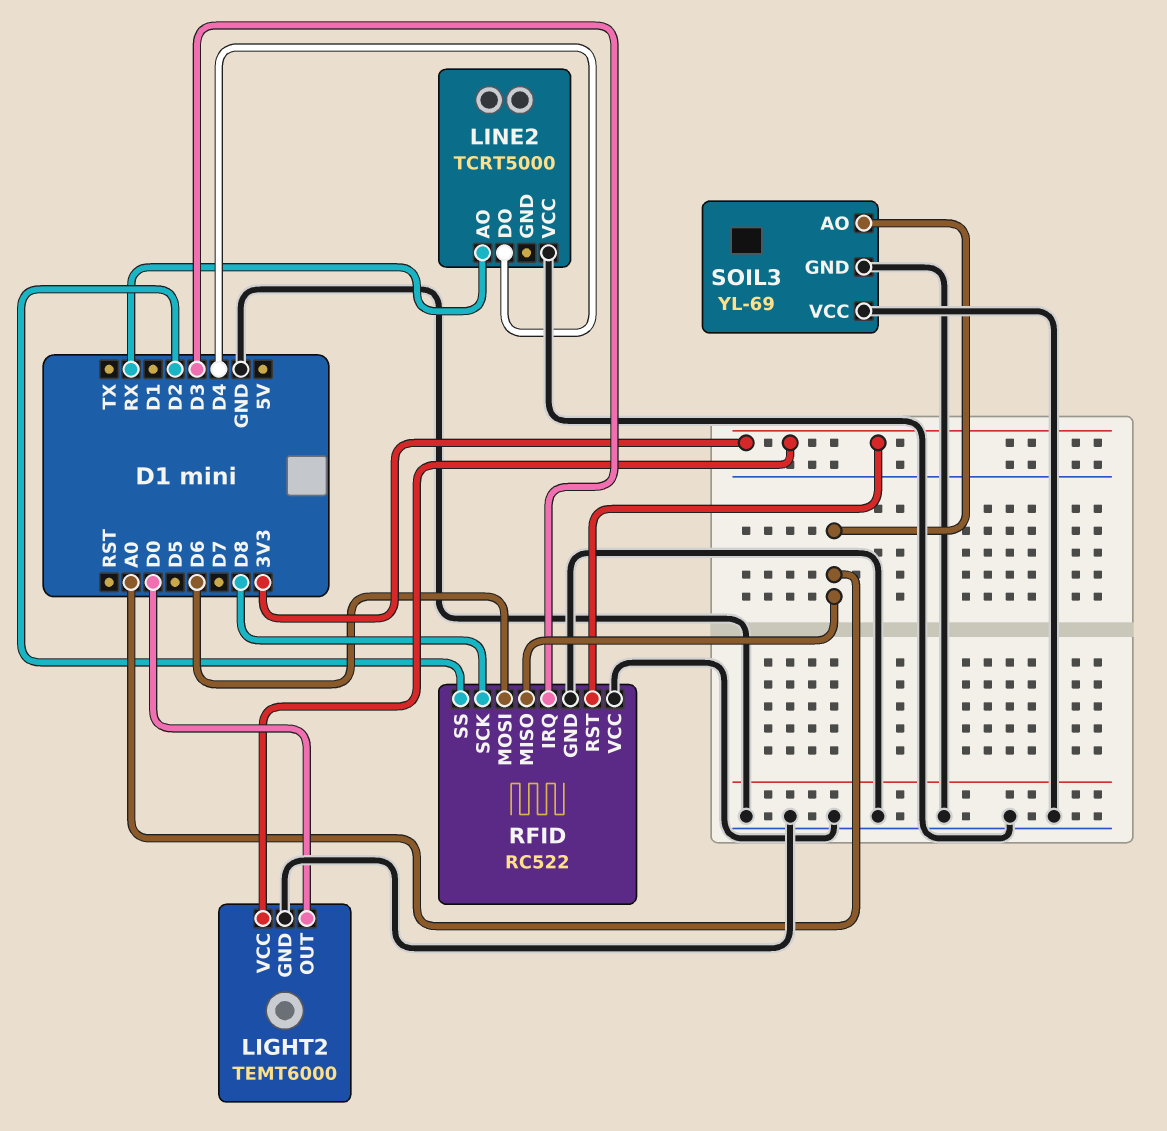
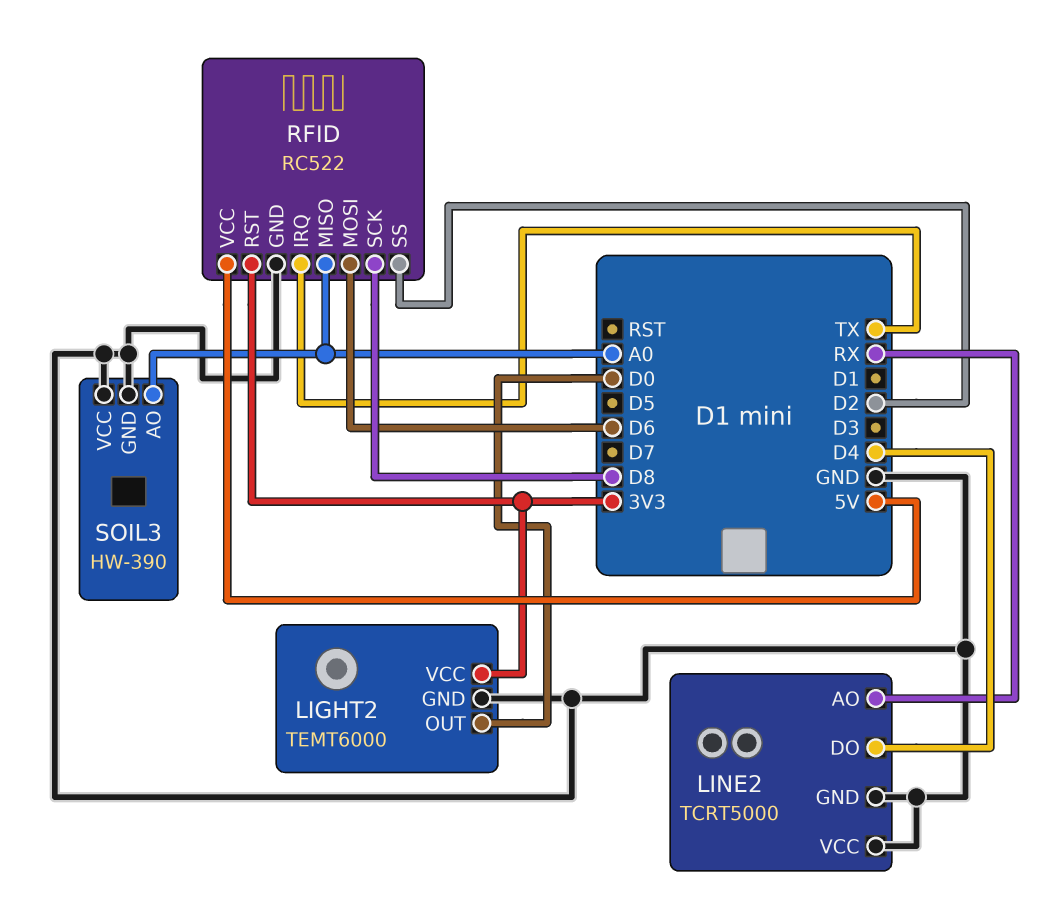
LINE2 pin GND: none -> GND
RFID pin IRQ: D3 -> TX
RFID pin VCC: GND -> 5V
SOIL3: YL-69 -> HW-390

